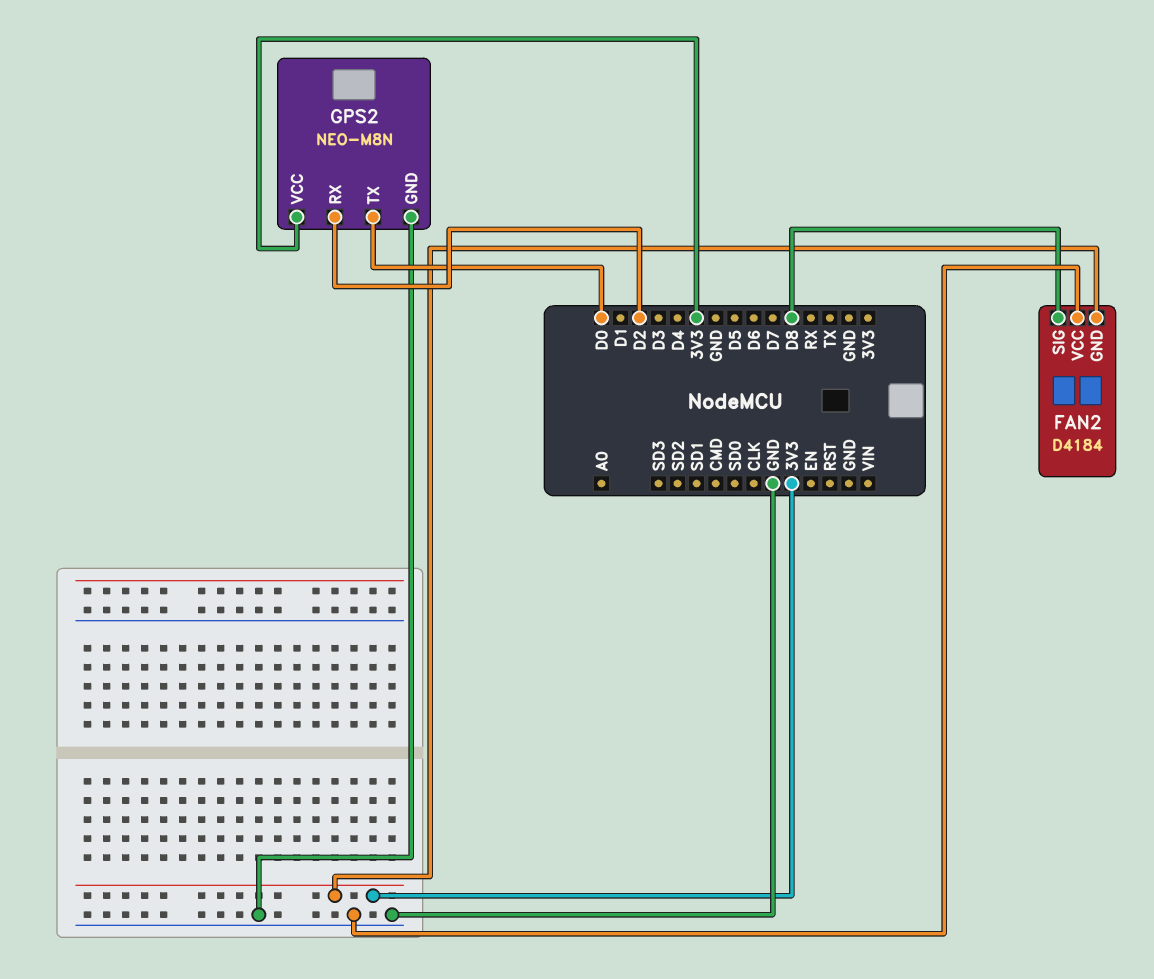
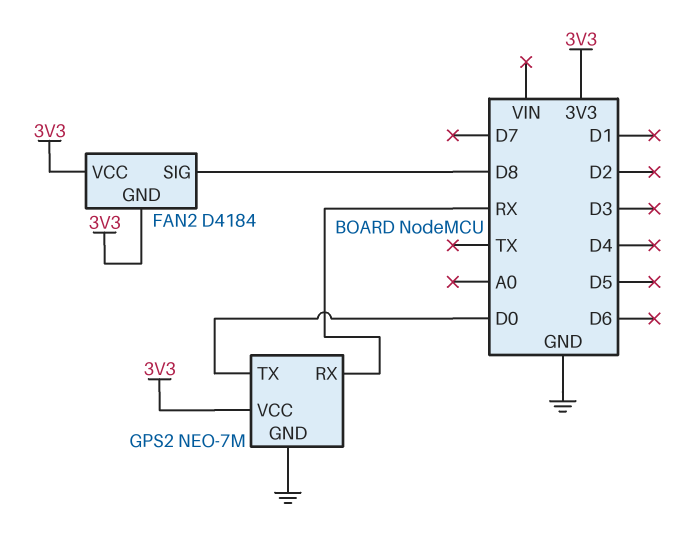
FAN2 pin VCC: GND -> 3V3
GPS2: NEO-M8N -> NEO-7M
GPS2 pin RX: D2 -> RX

